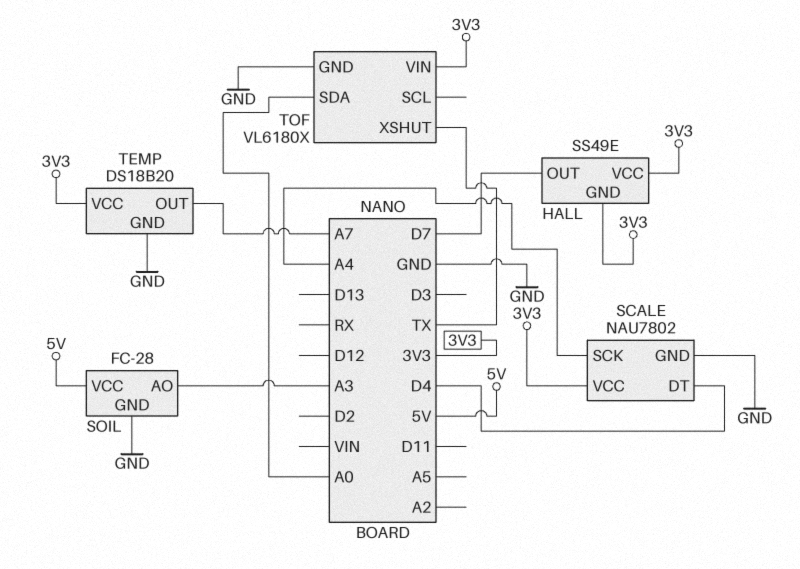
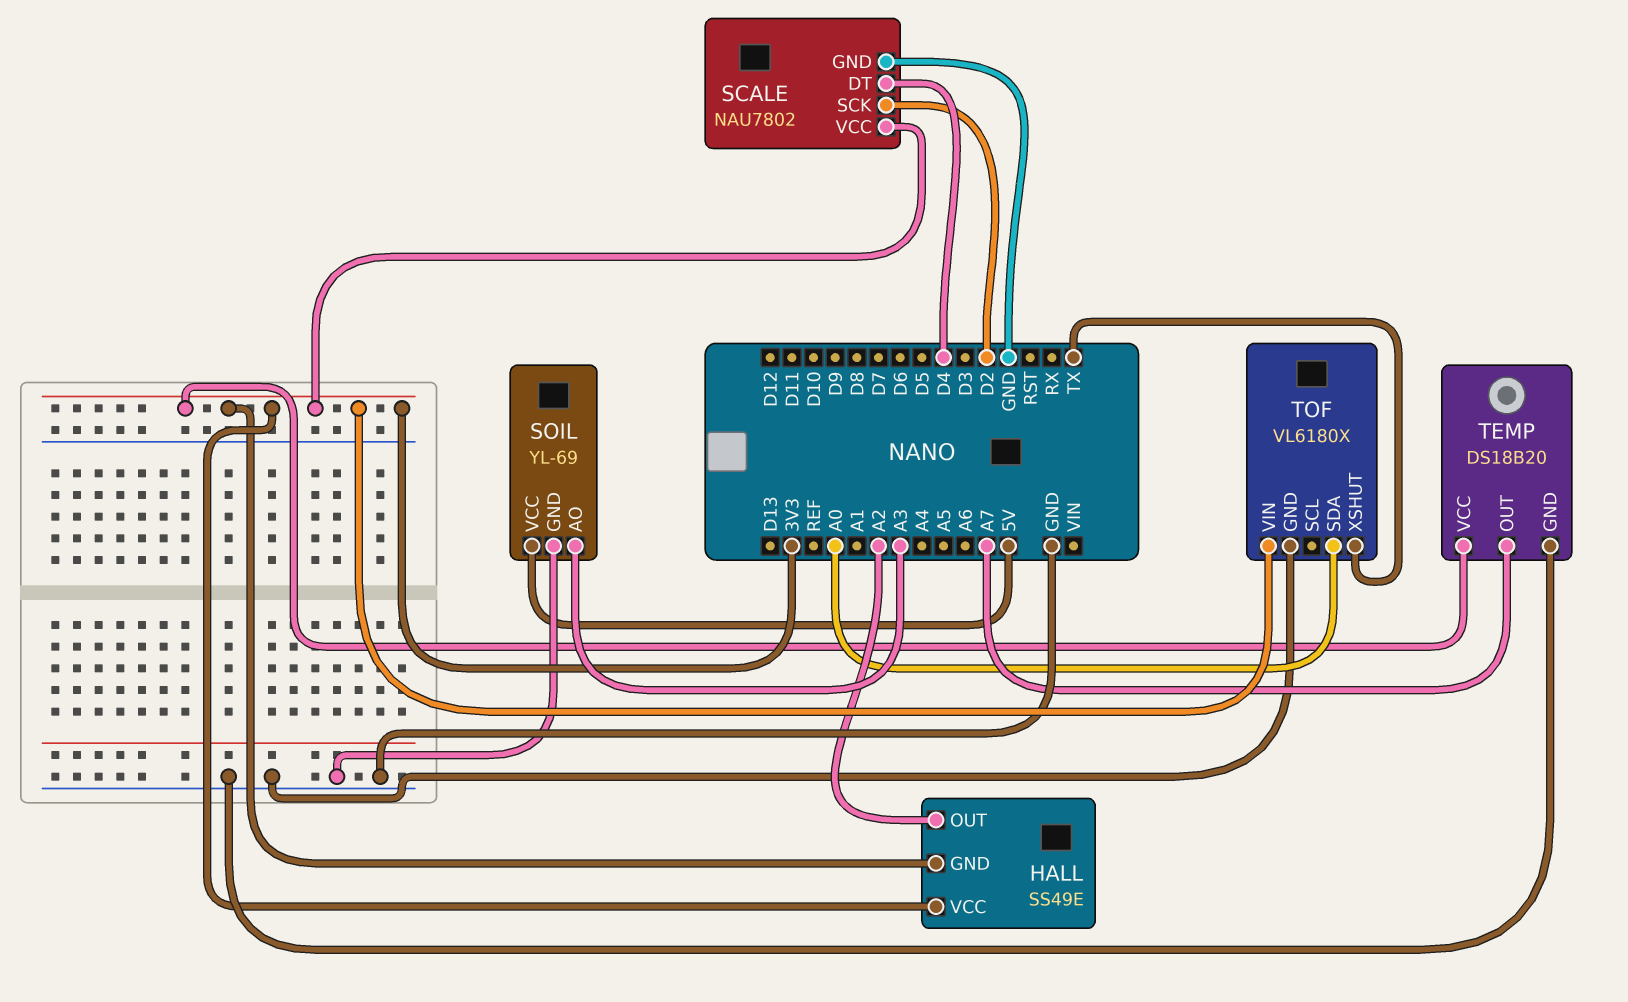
HALL pin OUT: D7 -> A2
SCALE pin SCK: A4 -> D2
SOIL: FC-28 -> YL-69

